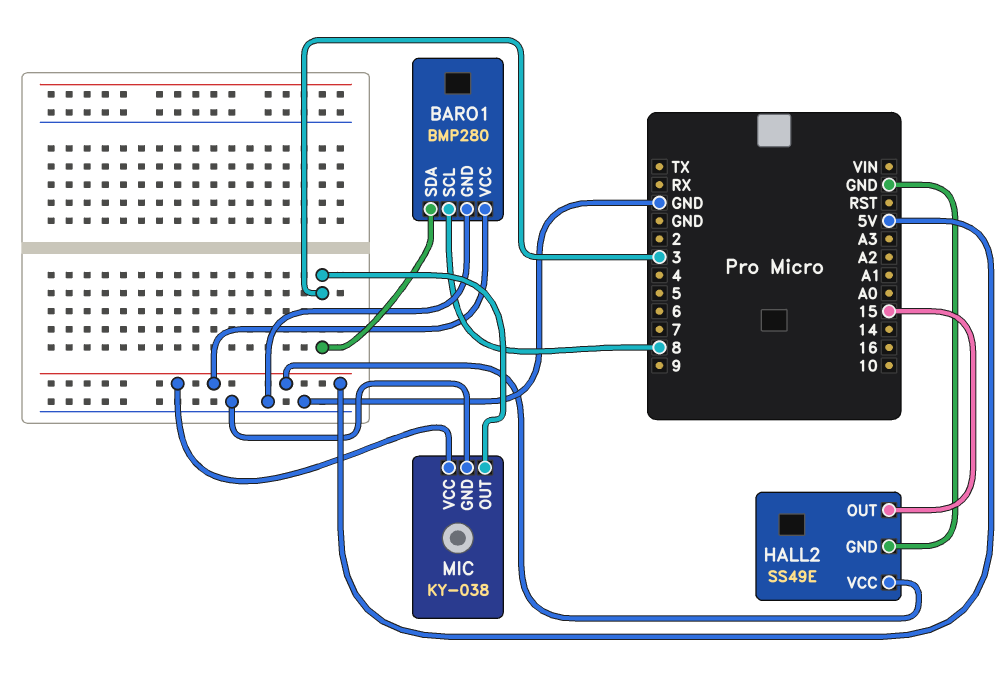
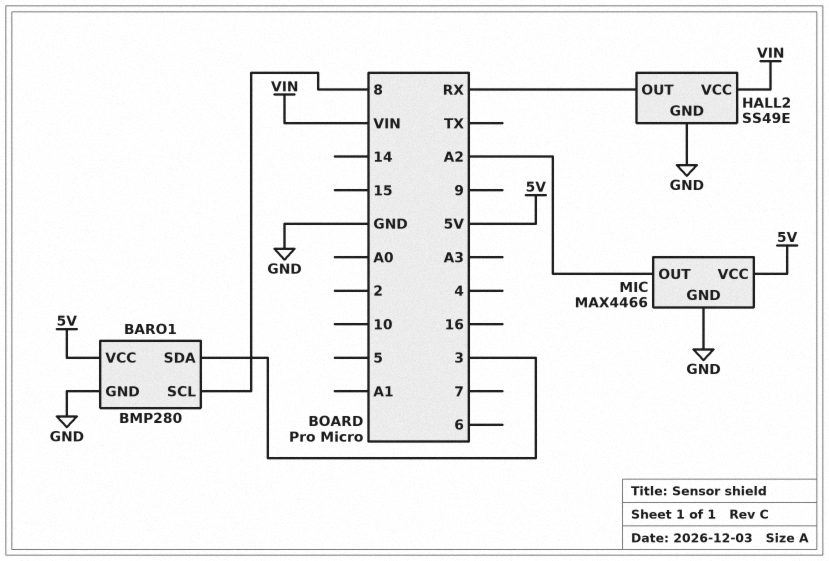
HALL2 pin OUT: 15 -> RX
HALL2 pin VCC: 5V -> VIN
MIC: KY-038 -> MAX4466
MIC pin OUT: 3 -> A2

